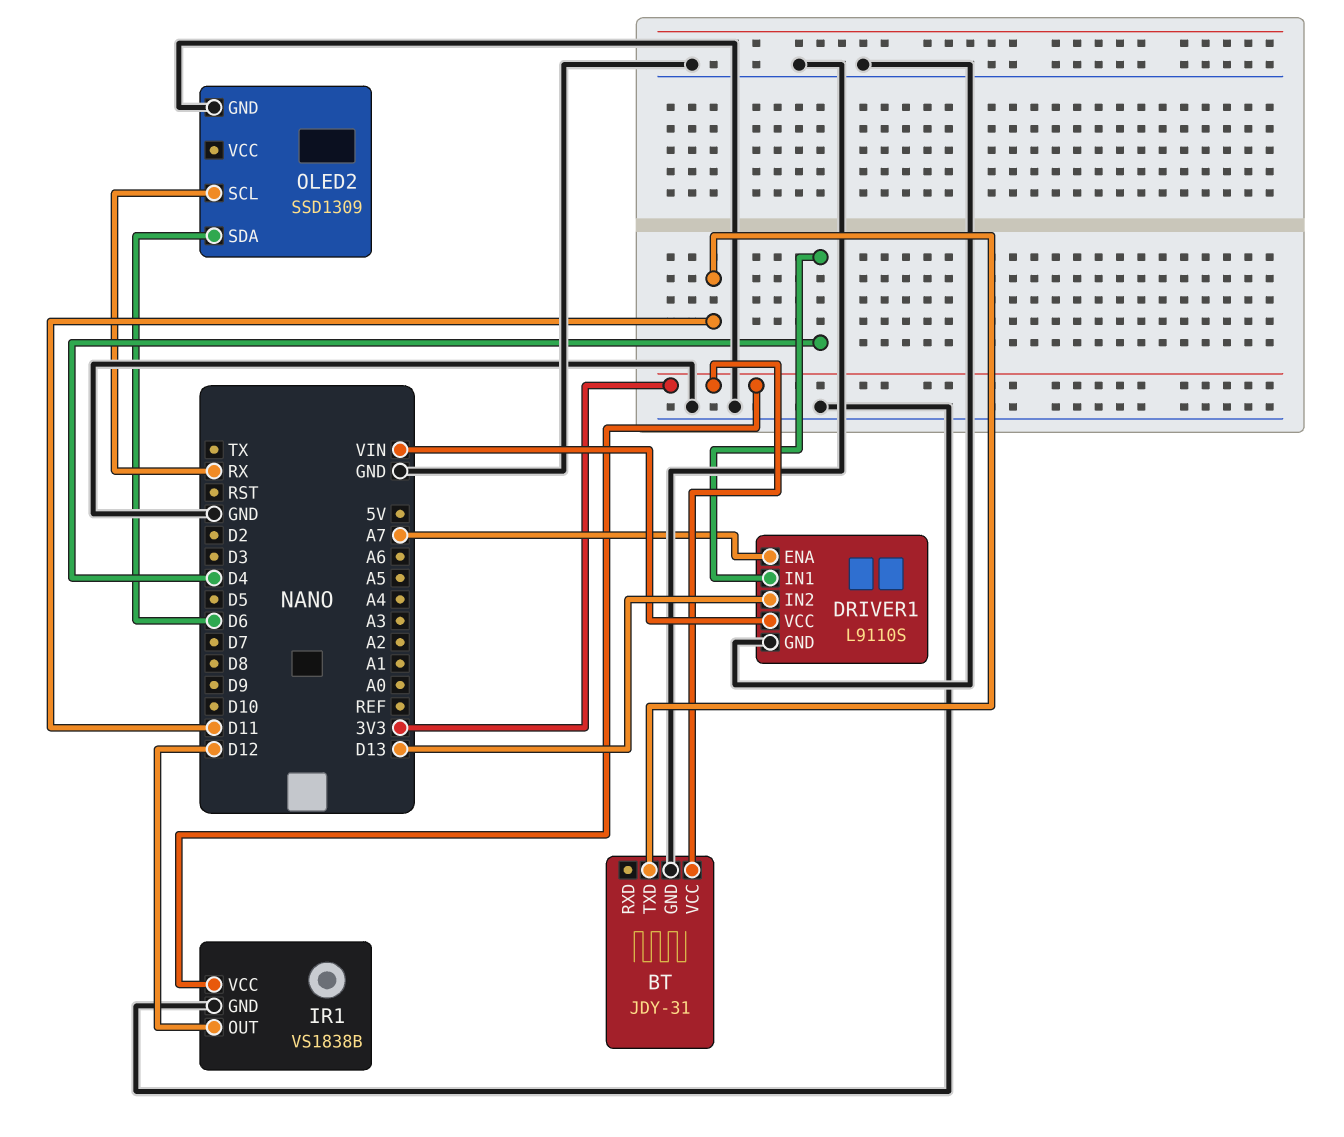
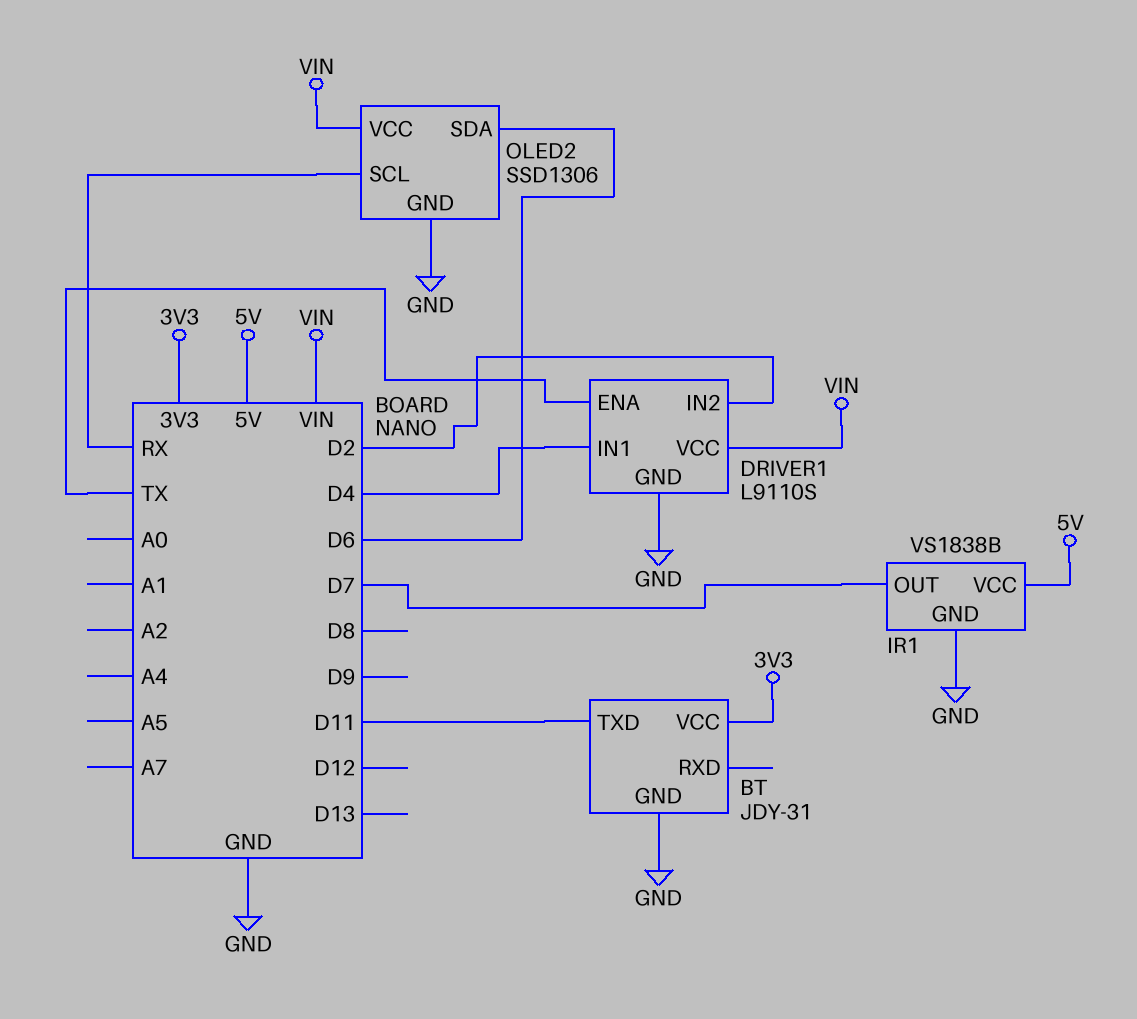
DRIVER1 pin ENA: A7 -> TX
DRIVER1 pin IN2: D13 -> D2
IR1 pin OUT: D12 -> D7
IR1 pin VCC: 3V3 -> 5V
OLED2: SSD1309 -> SSD1306
OLED2 pin VCC: none -> VIN

